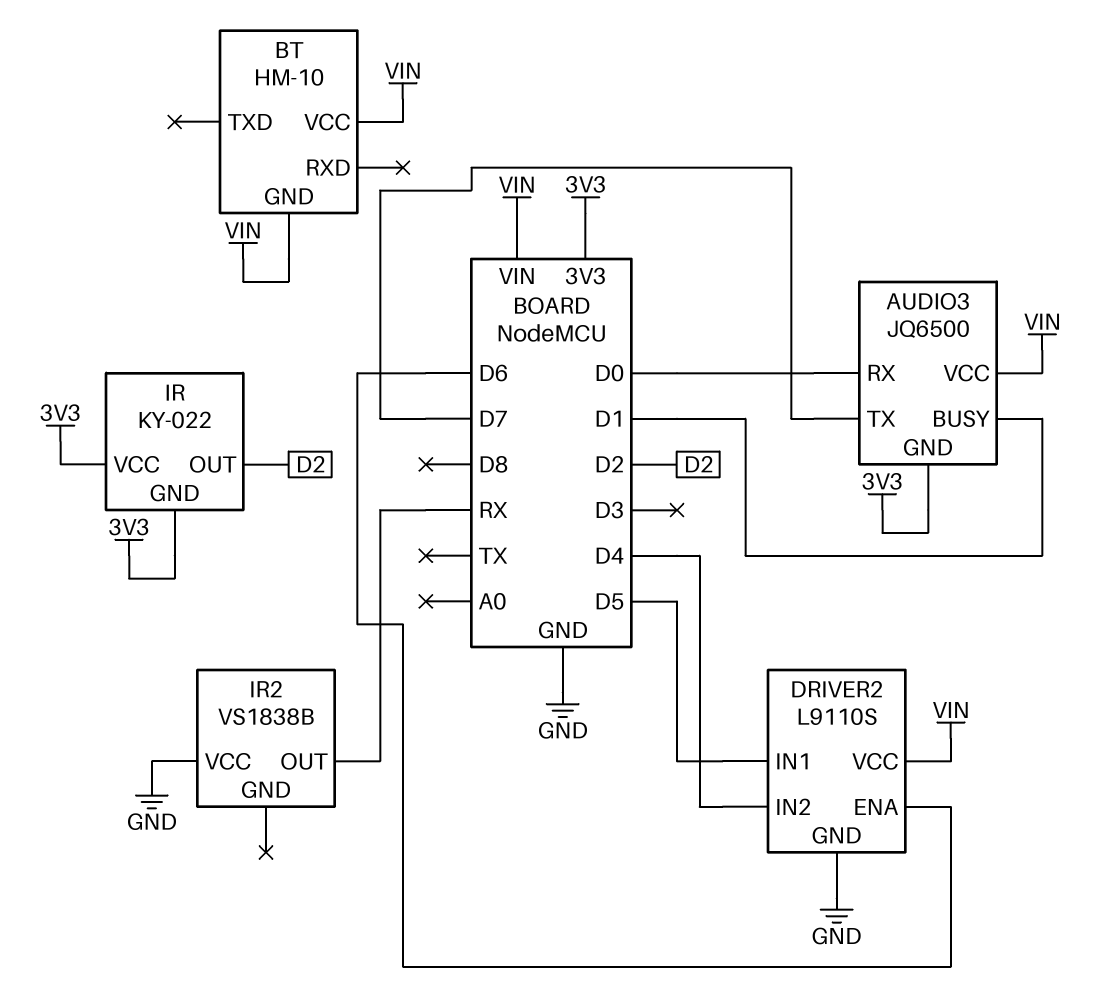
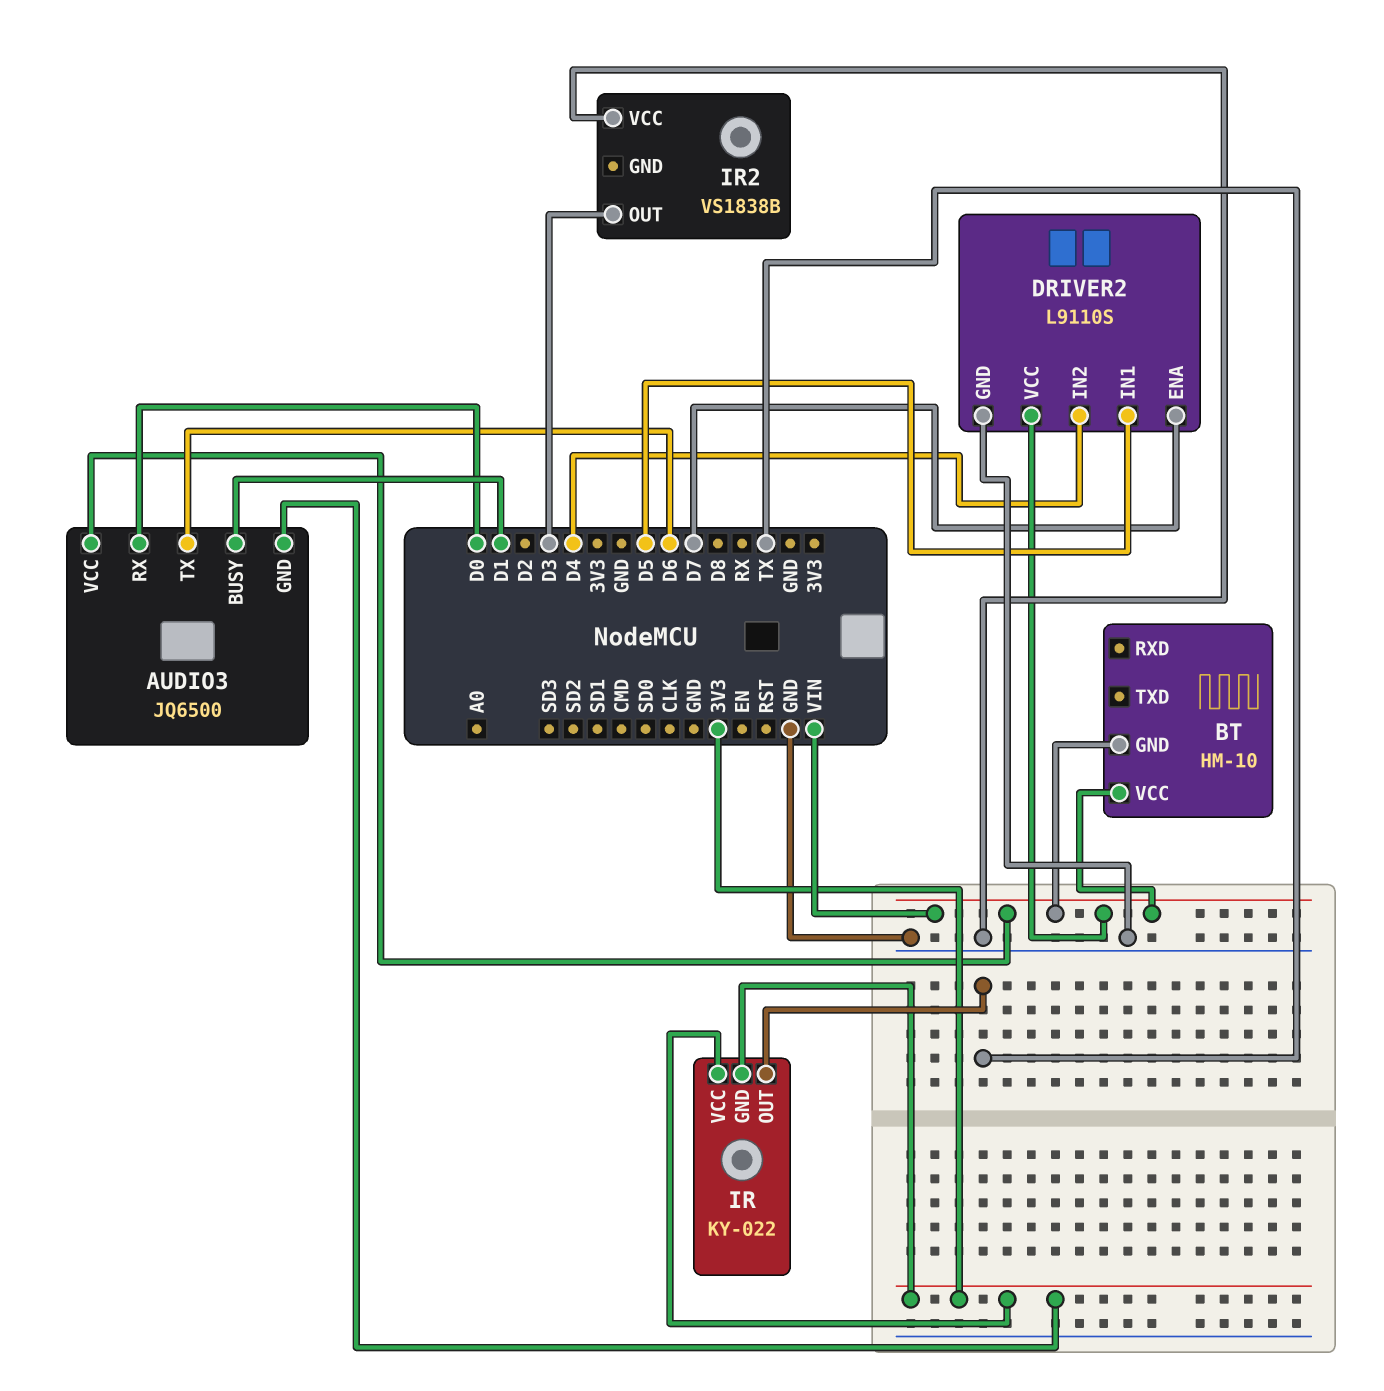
AUDIO3 pin TX: D7 -> D6
DRIVER2 pin ENA: D6 -> D7
IR pin OUT: D2 -> TX
IR2 pin OUT: RX -> D3

